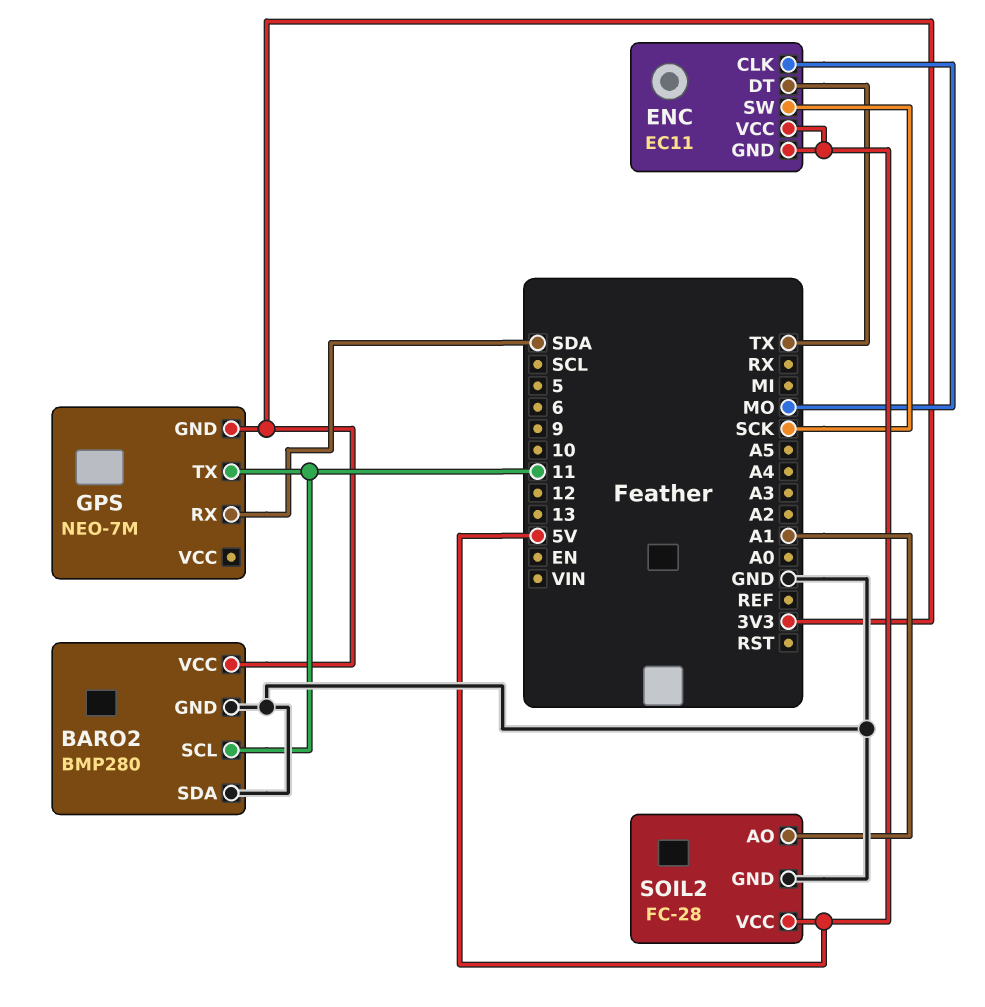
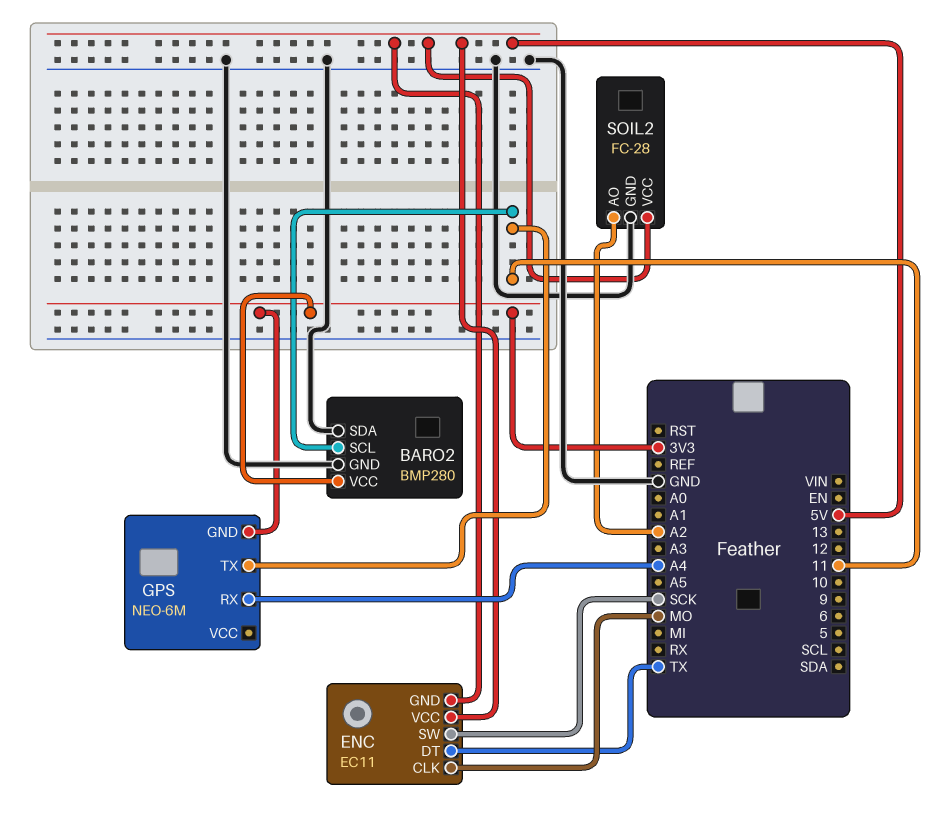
GPS: NEO-7M -> NEO-6M
GPS pin RX: SDA -> A4
SOIL2 pin AO: A1 -> A2

